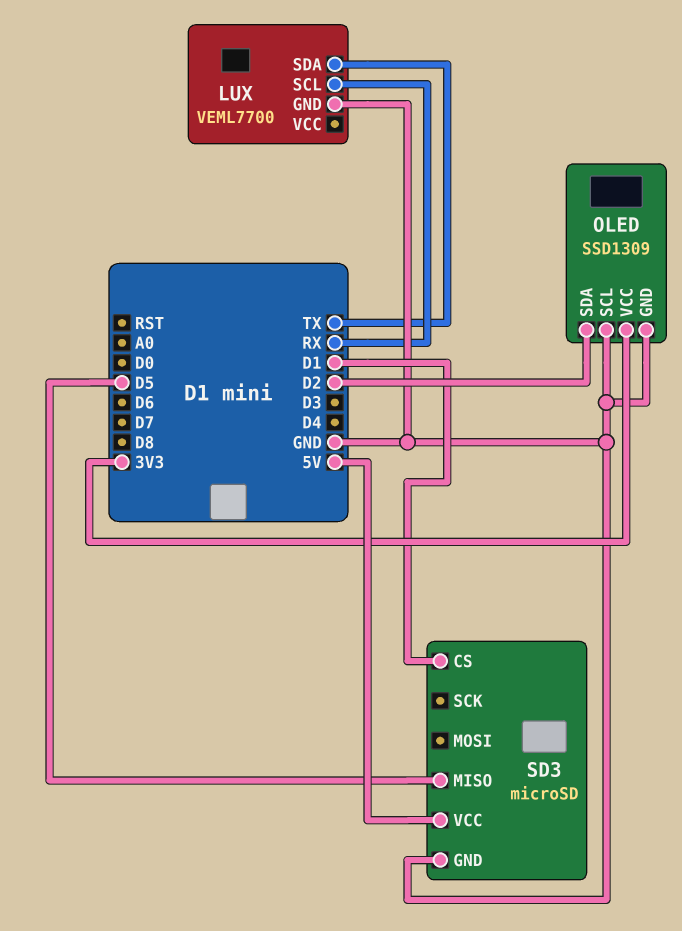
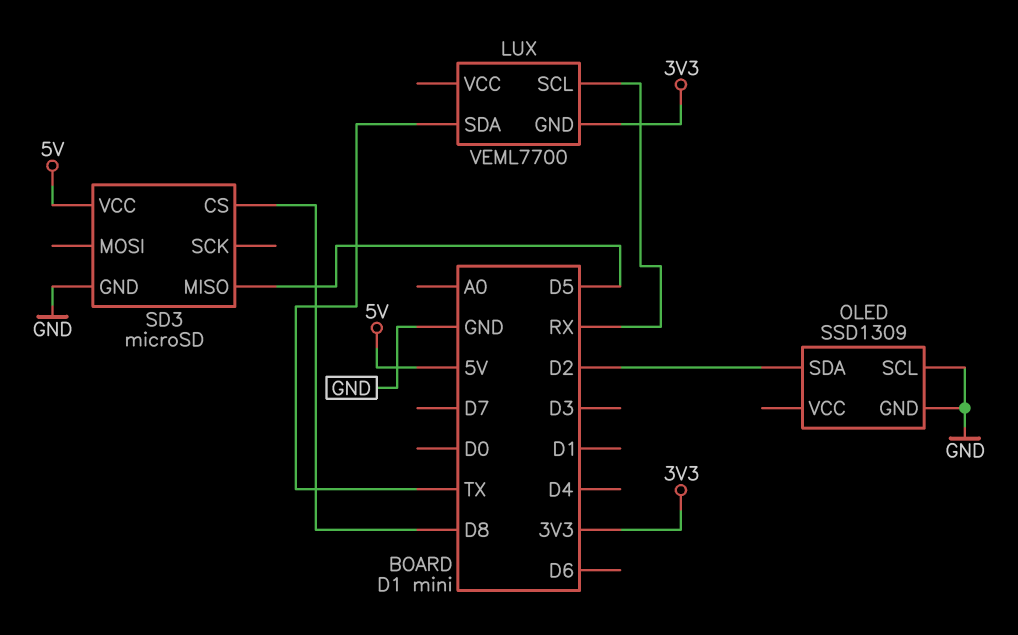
LUX pin GND: GND -> 3V3
OLED pin VCC: 3V3 -> none
SD3 pin CS: D1 -> D8

